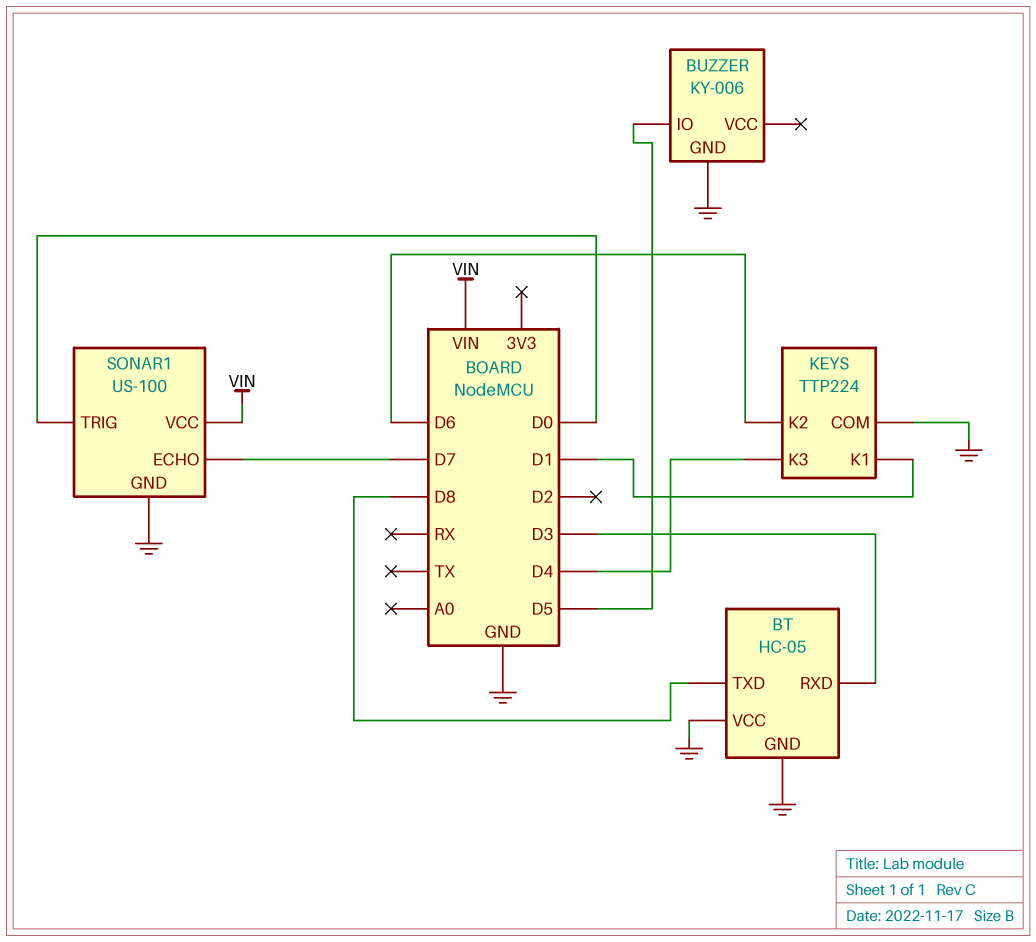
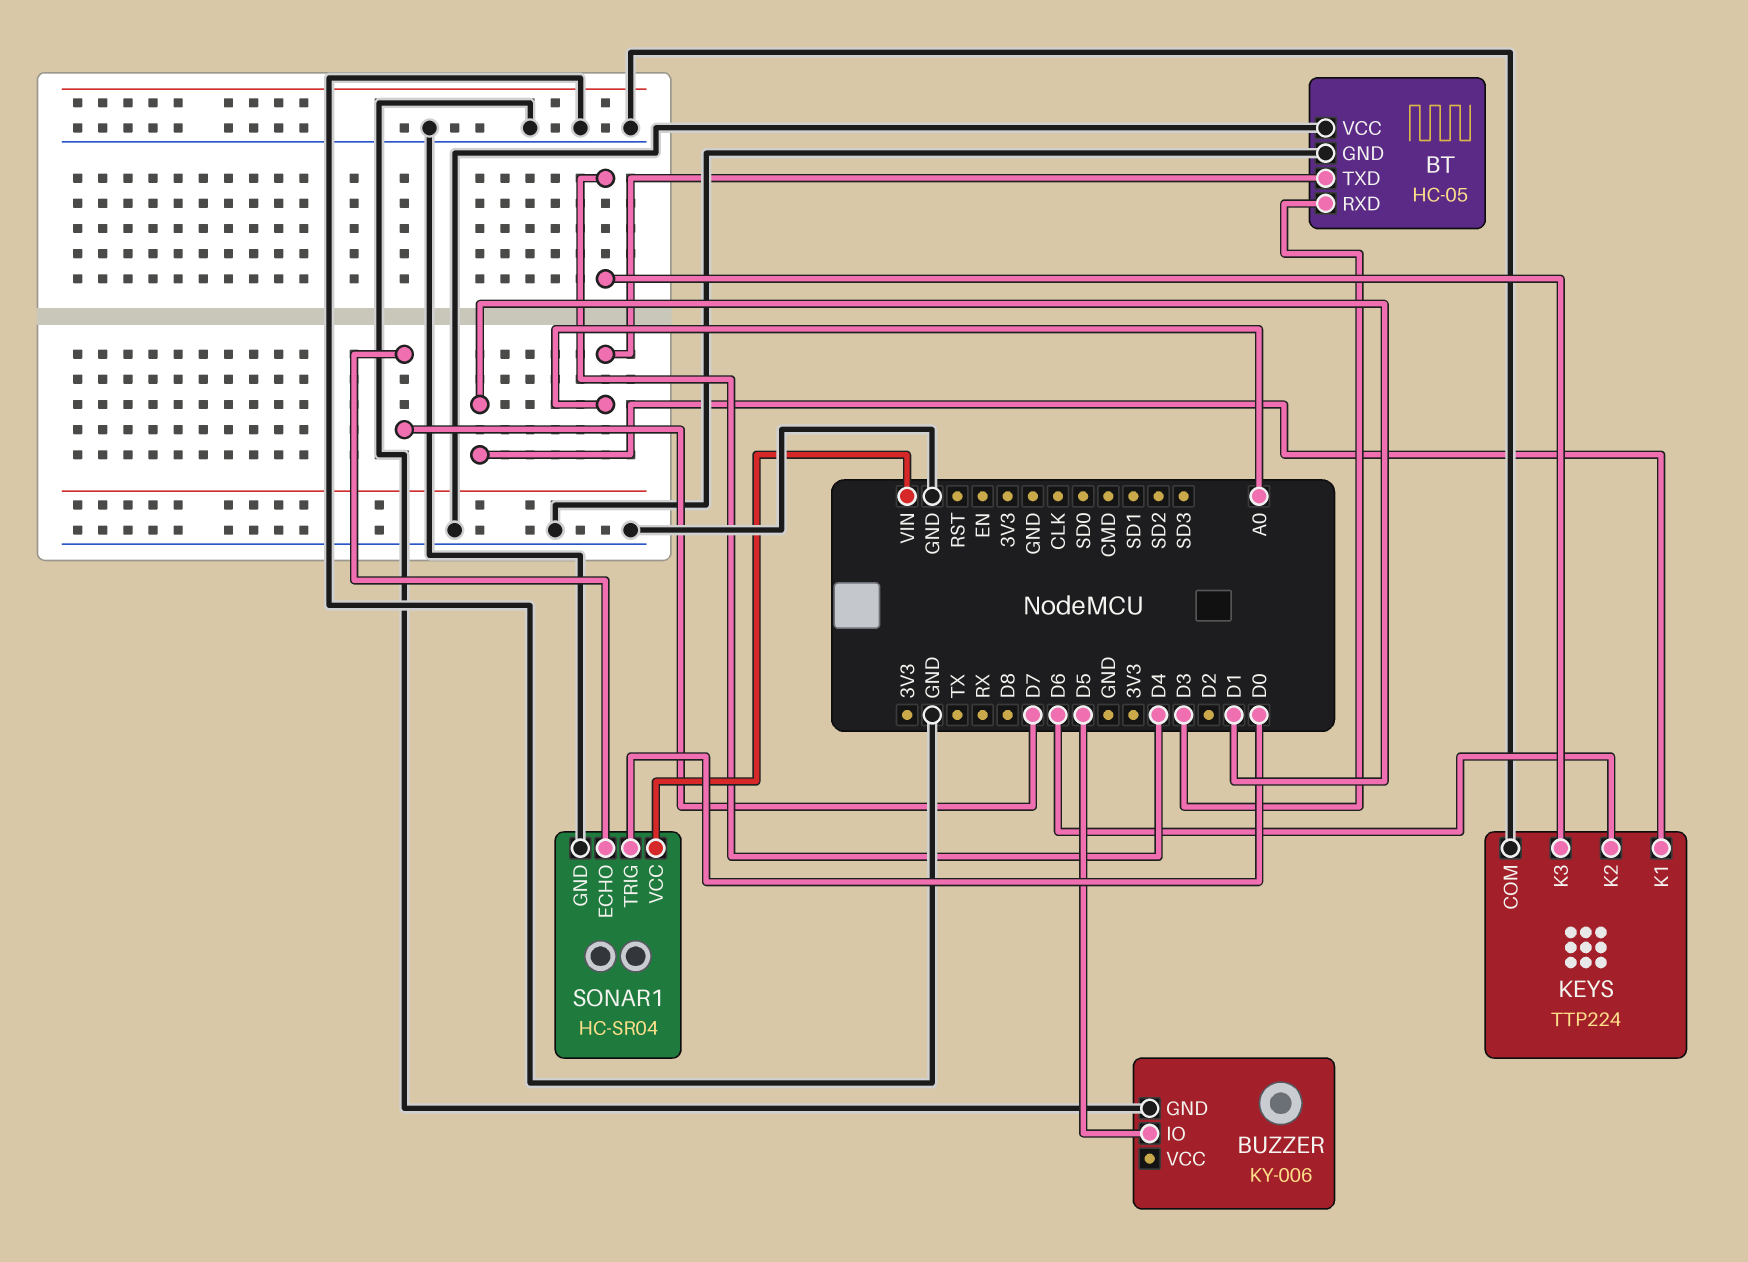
BT pin TXD: D8 -> A0
SONAR1: US-100 -> HC-SR04

